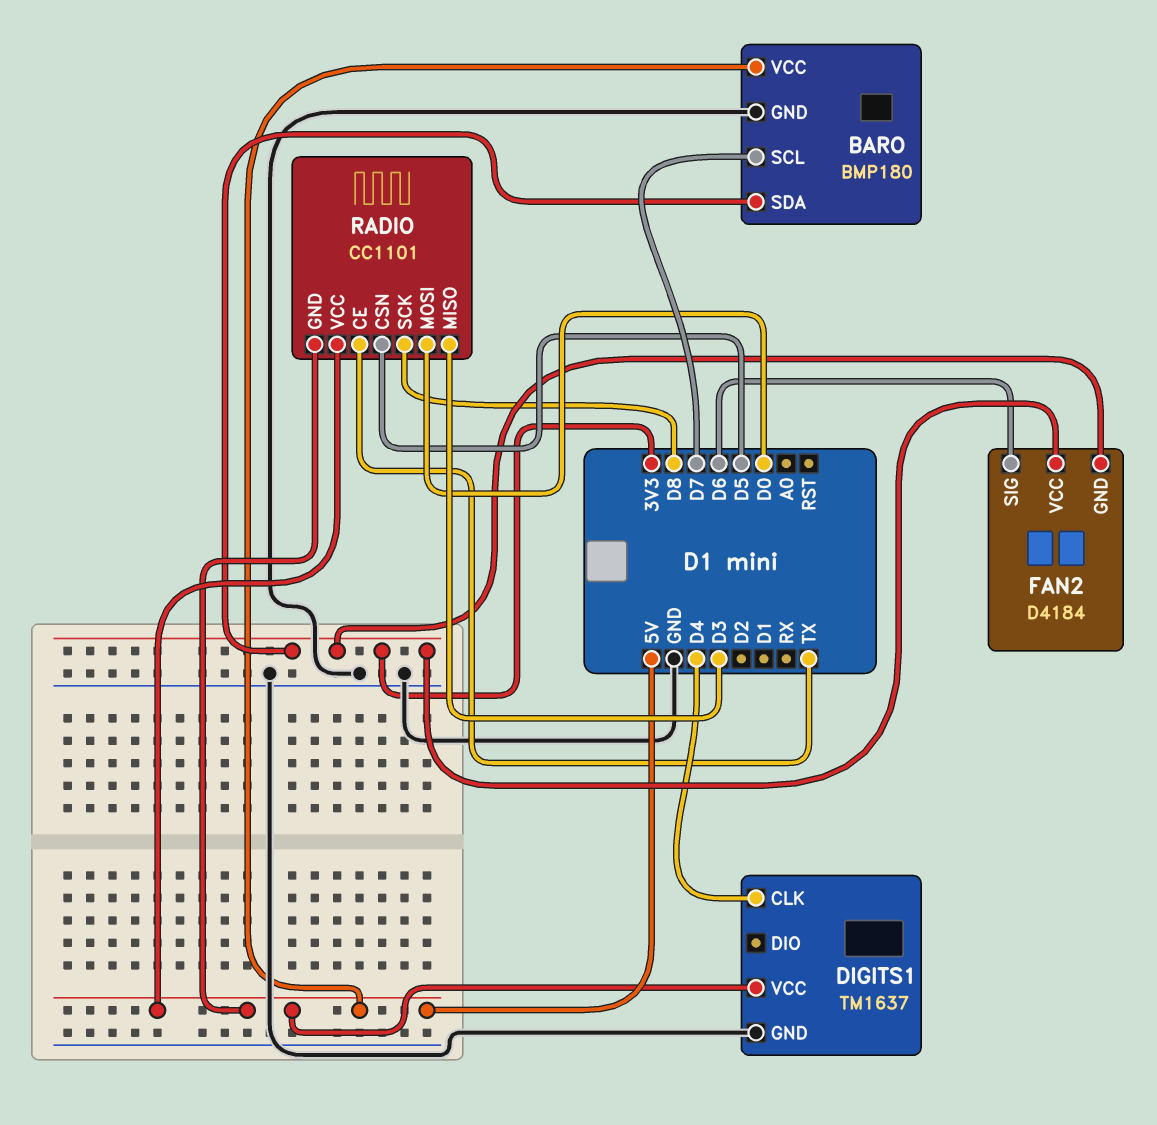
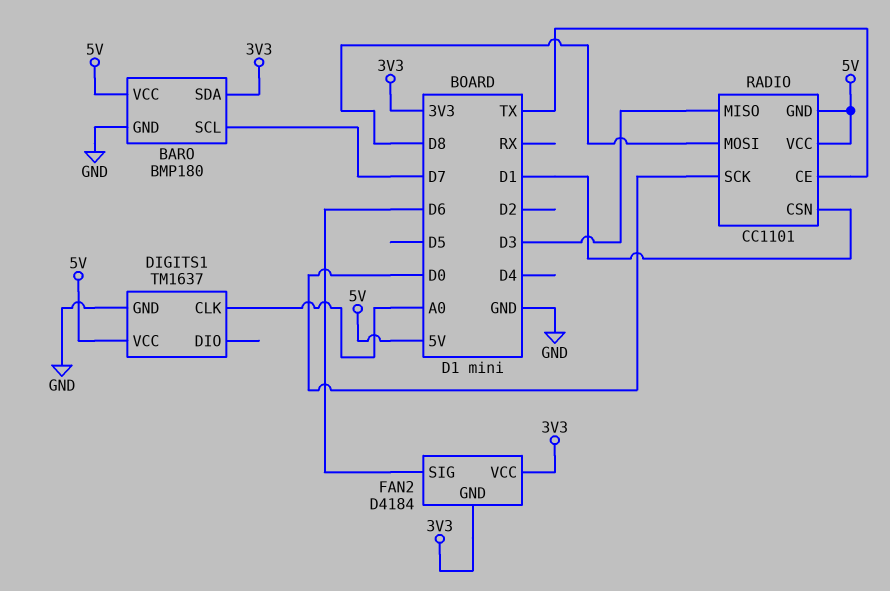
DIGITS1 pin CLK: D4 -> A0
RADIO pin CSN: D5 -> D1
RADIO pin MOSI: D0 -> D8
RADIO pin SCK: D8 -> D0

